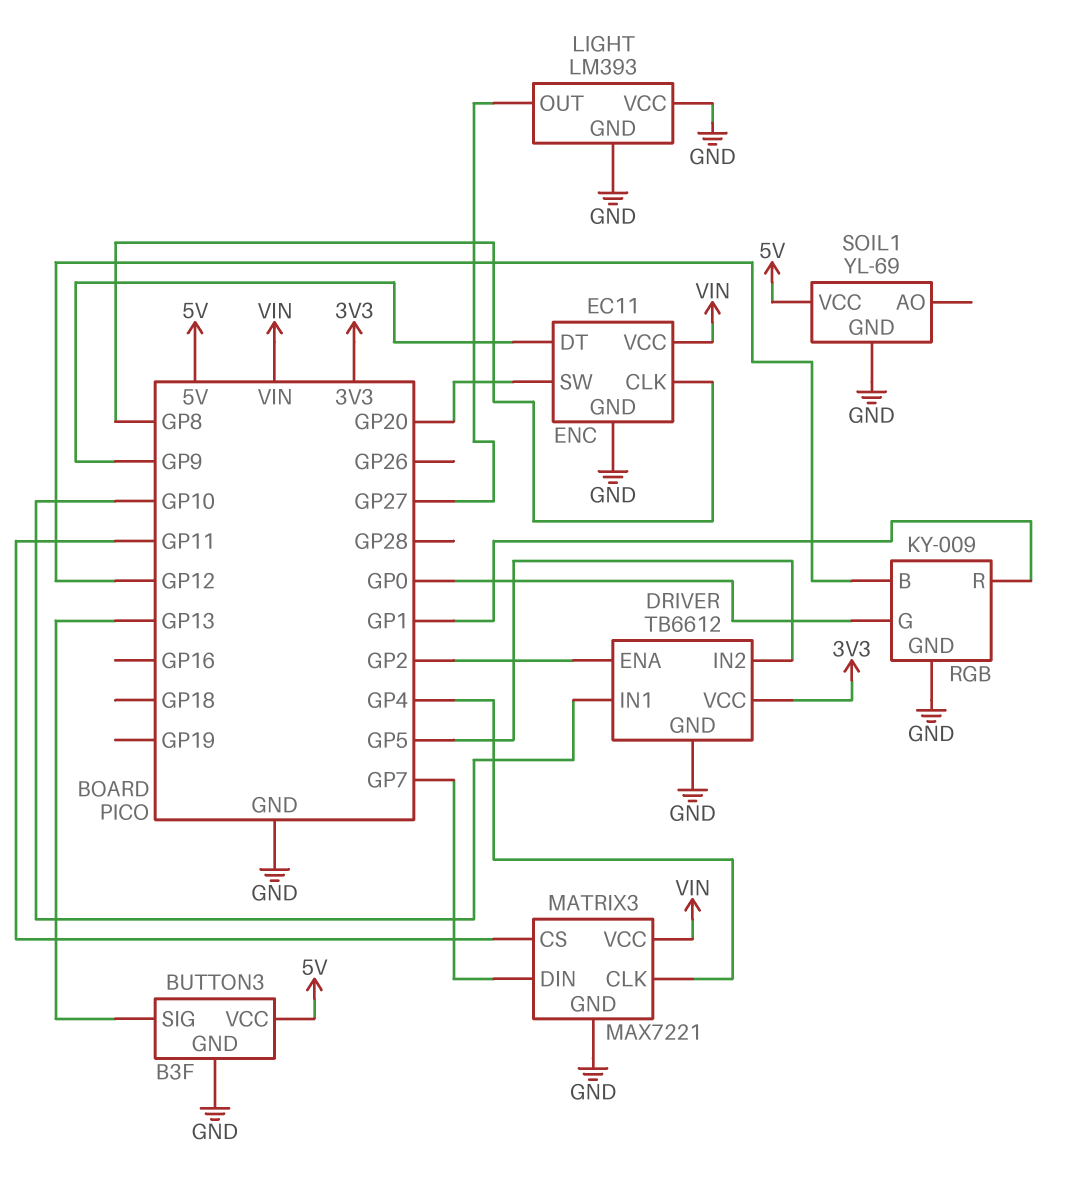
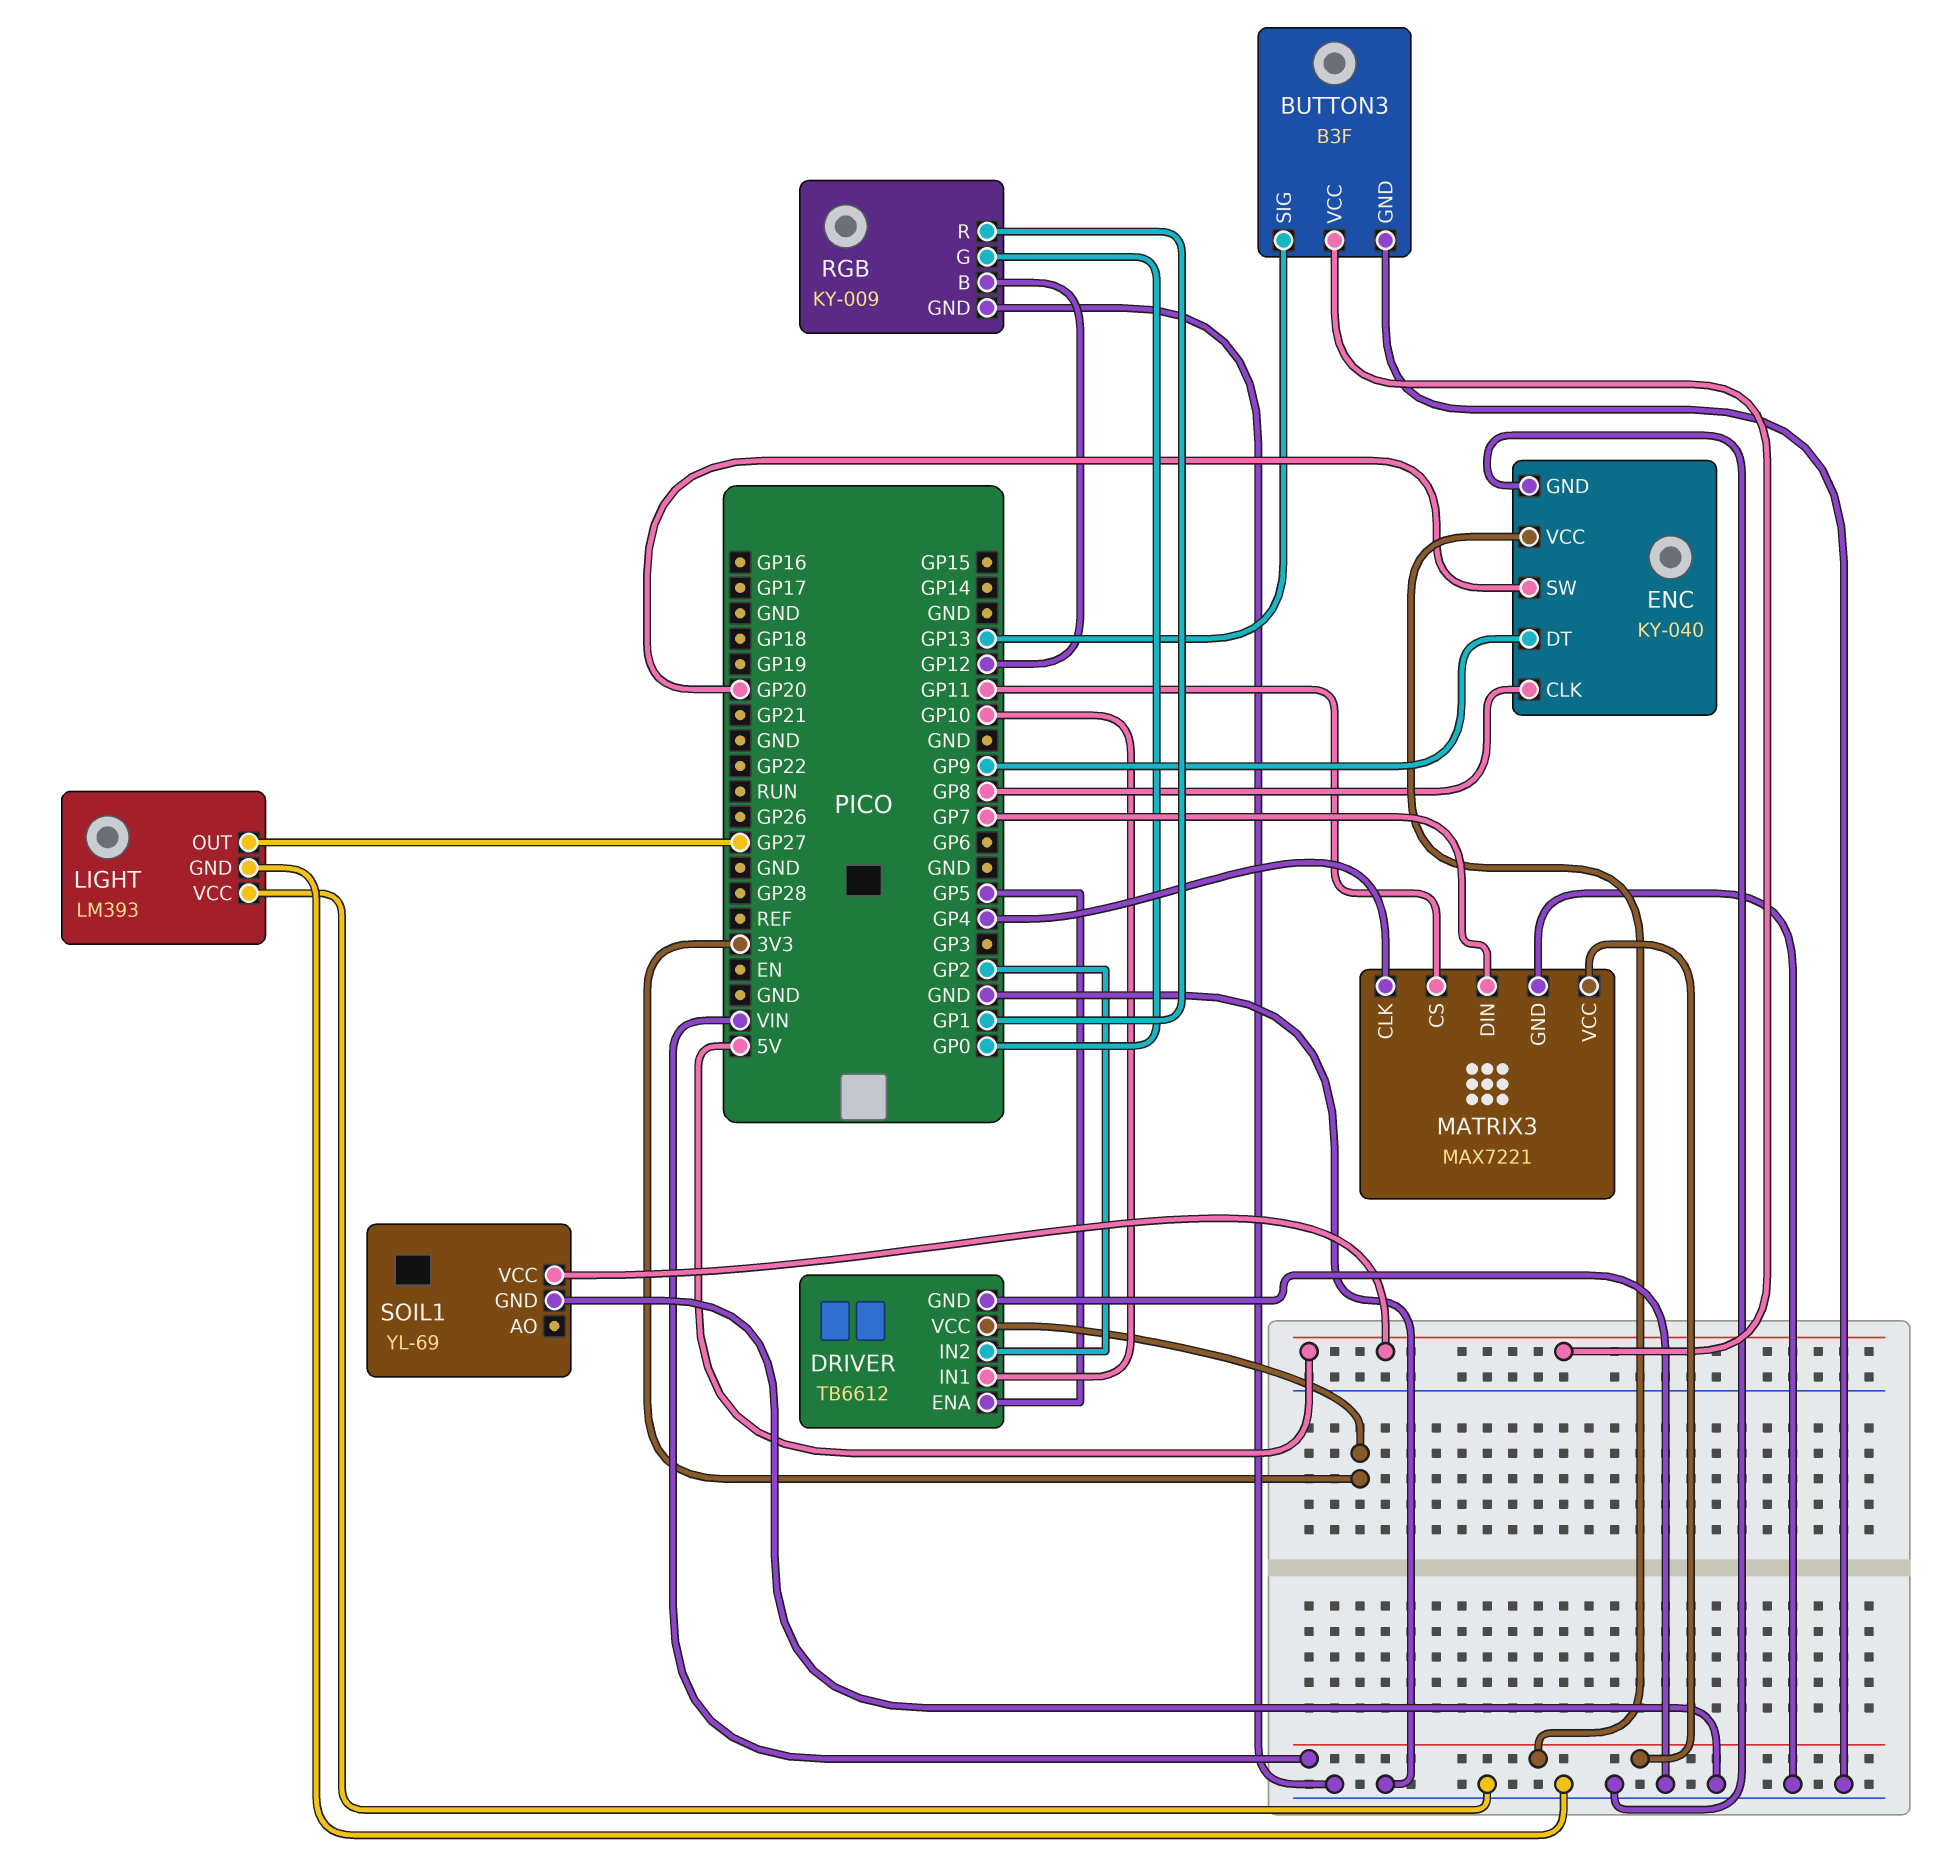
DRIVER pin ENA: GP2 -> GP5
DRIVER pin IN2: GP5 -> GP2
ENC: EC11 -> KY-040

